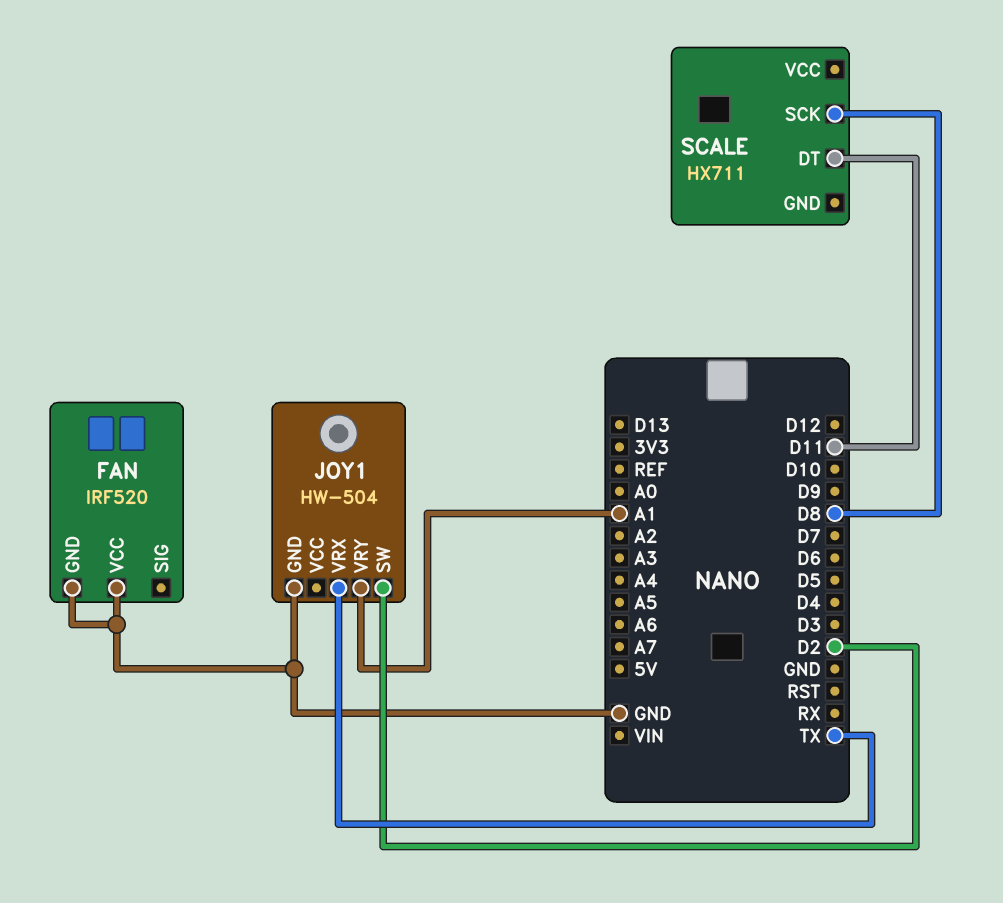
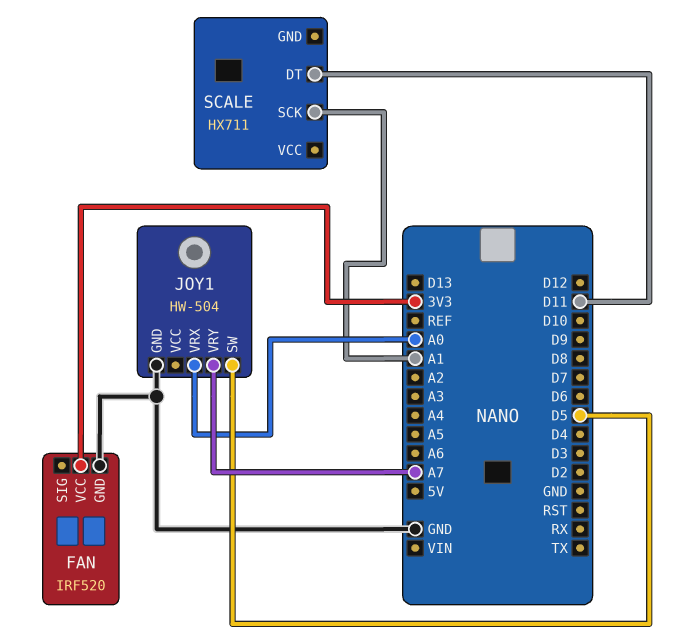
FAN pin VCC: GND -> 3V3
JOY1 pin SW: D2 -> D5
JOY1 pin VRX: TX -> A0
JOY1 pin VRY: A1 -> A7
SCALE pin SCK: D8 -> A1

